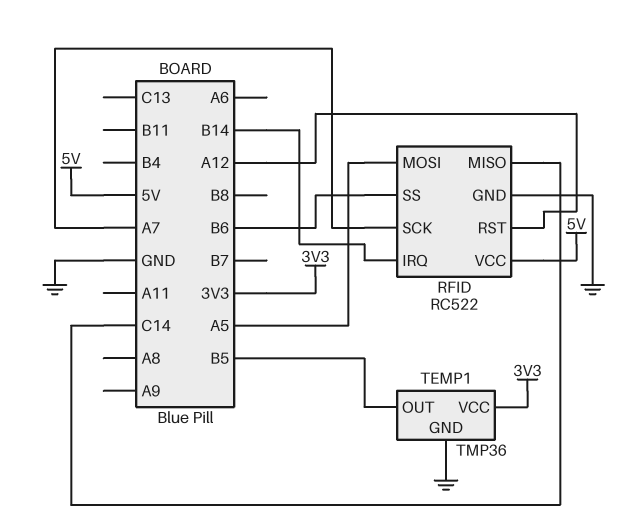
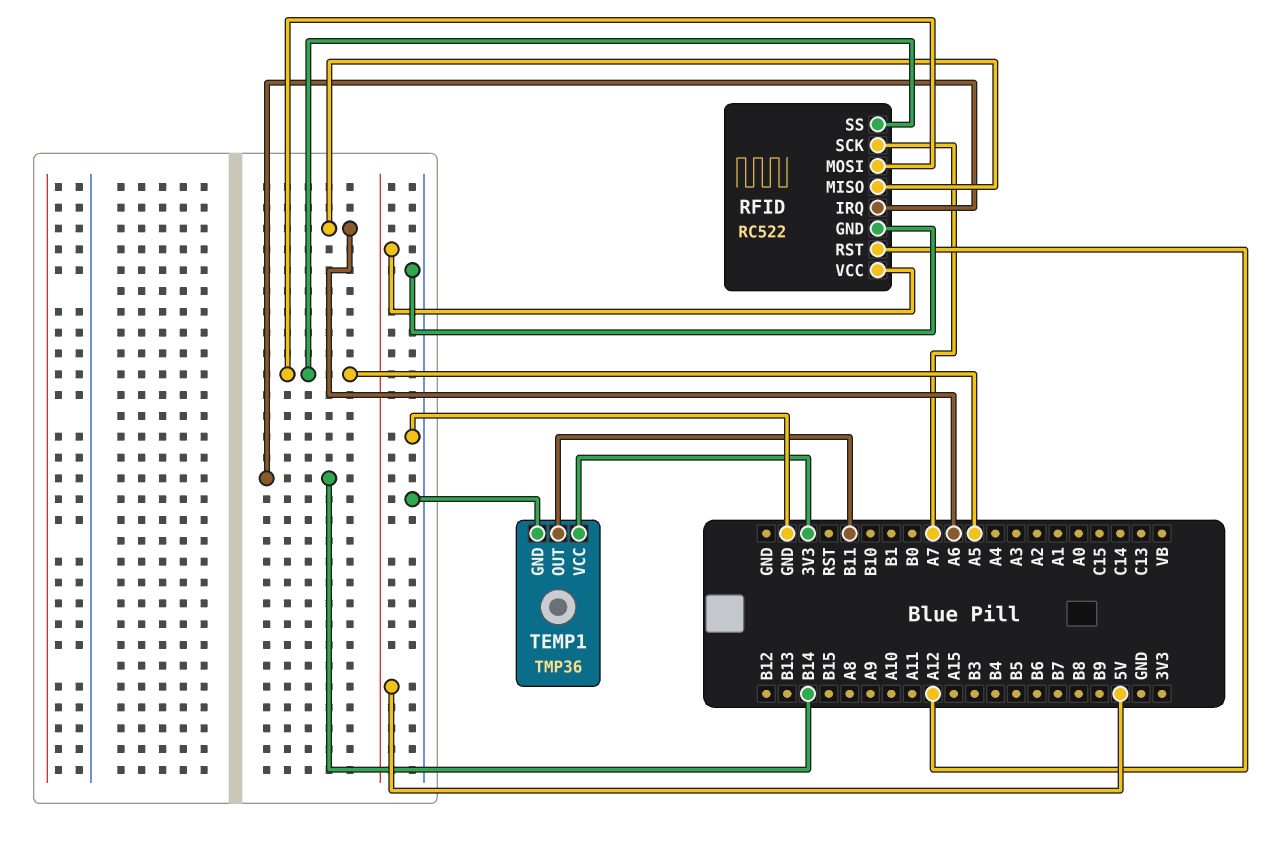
RFID pin MISO: C14 -> A6
RFID pin SS: B6 -> A5
TEMP1 pin OUT: B5 -> B11

